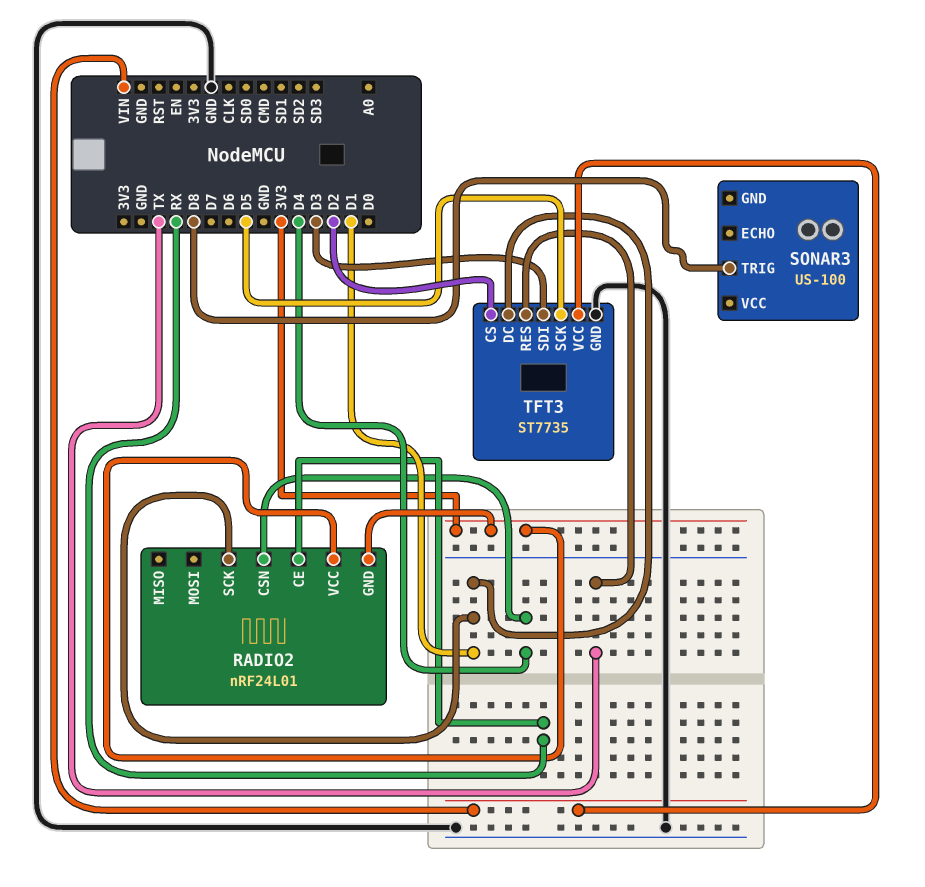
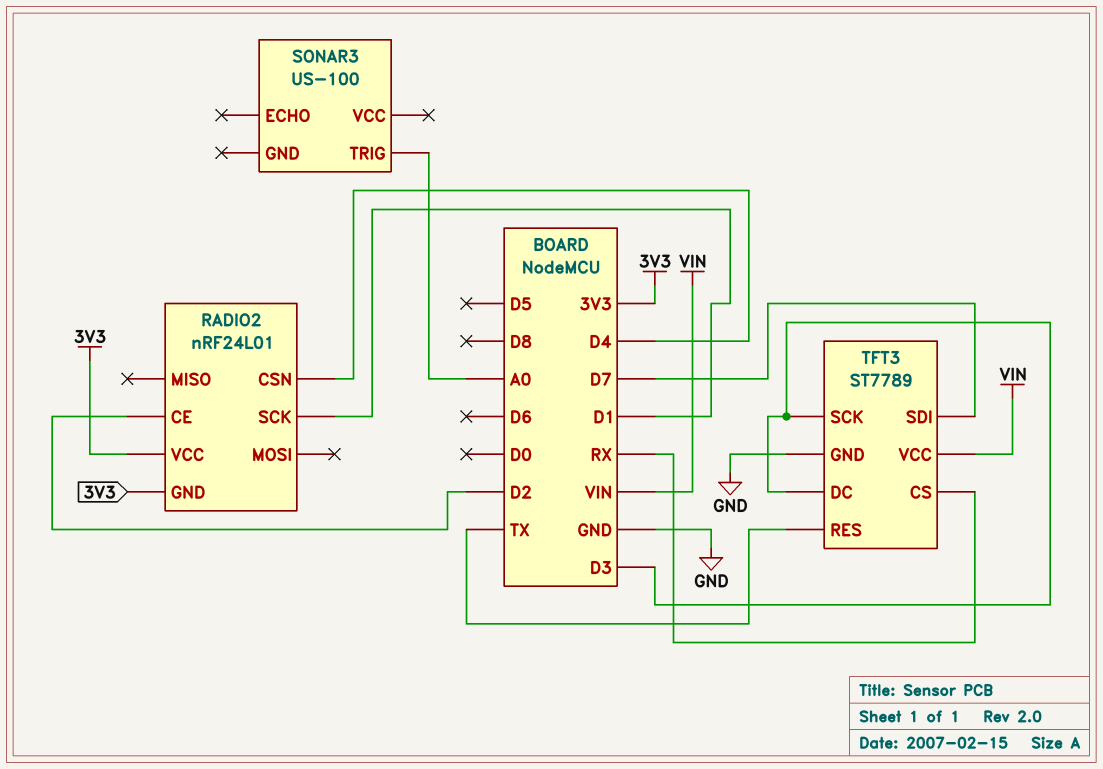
RADIO2 pin CE: RX -> D2
SONAR3 pin TRIG: D8 -> A0
TFT3: ST7735 -> ST7789
TFT3 pin CS: D2 -> RX
TFT3 pin DC: D1 -> D3
TFT3 pin SCK: D5 -> D3
TFT3 pin SDI: D3 -> D7

